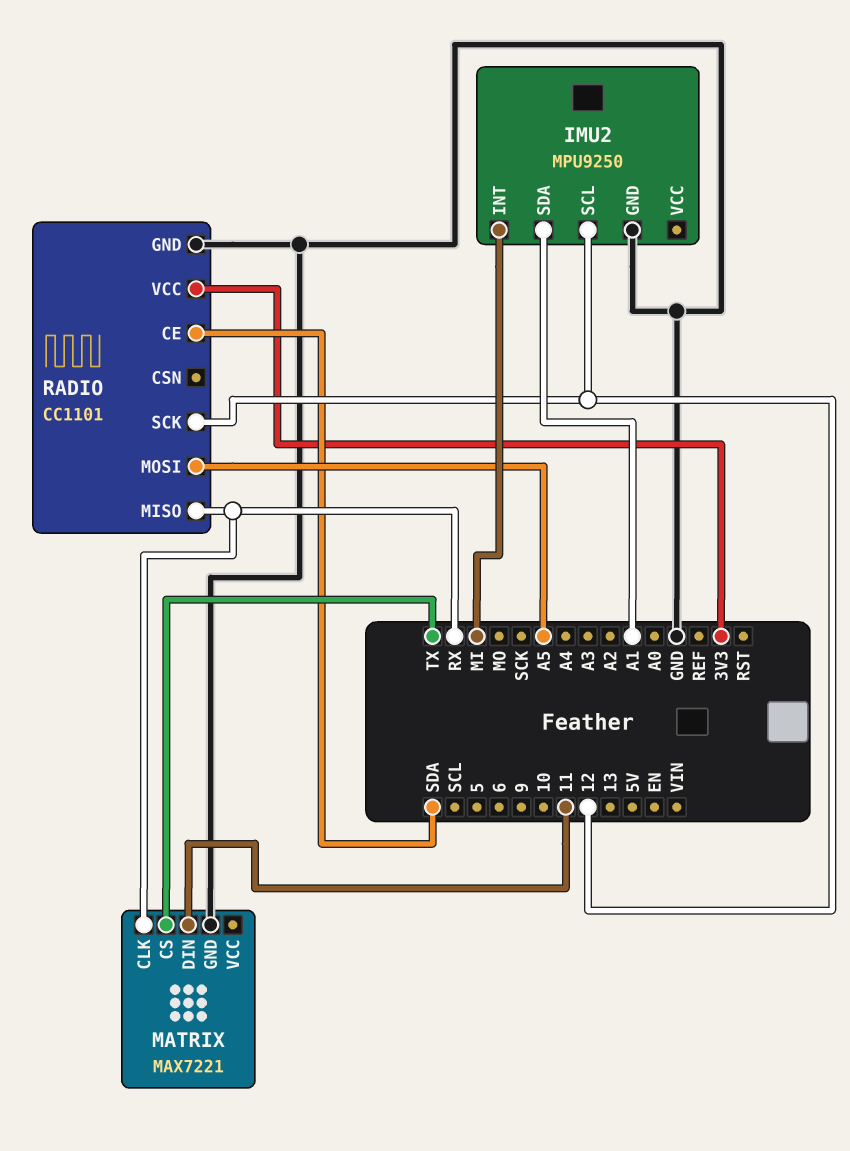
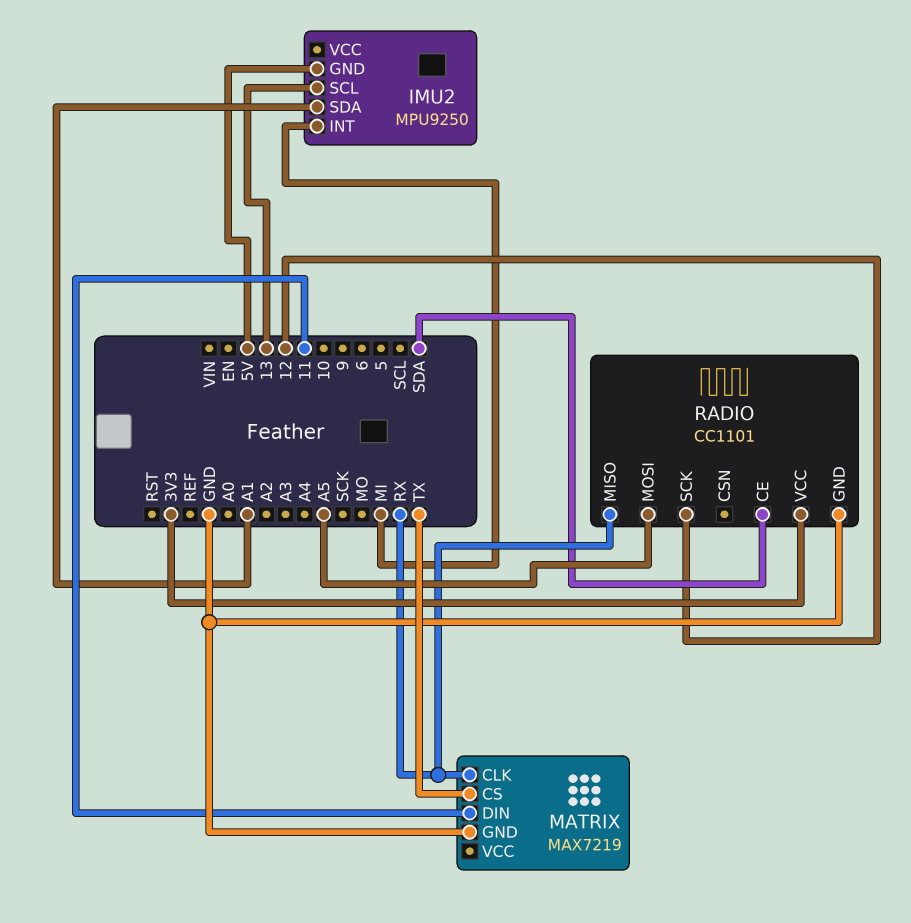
IMU2 pin GND: GND -> 5V
IMU2 pin SCL: 12 -> 13
MATRIX: MAX7221 -> MAX7219

